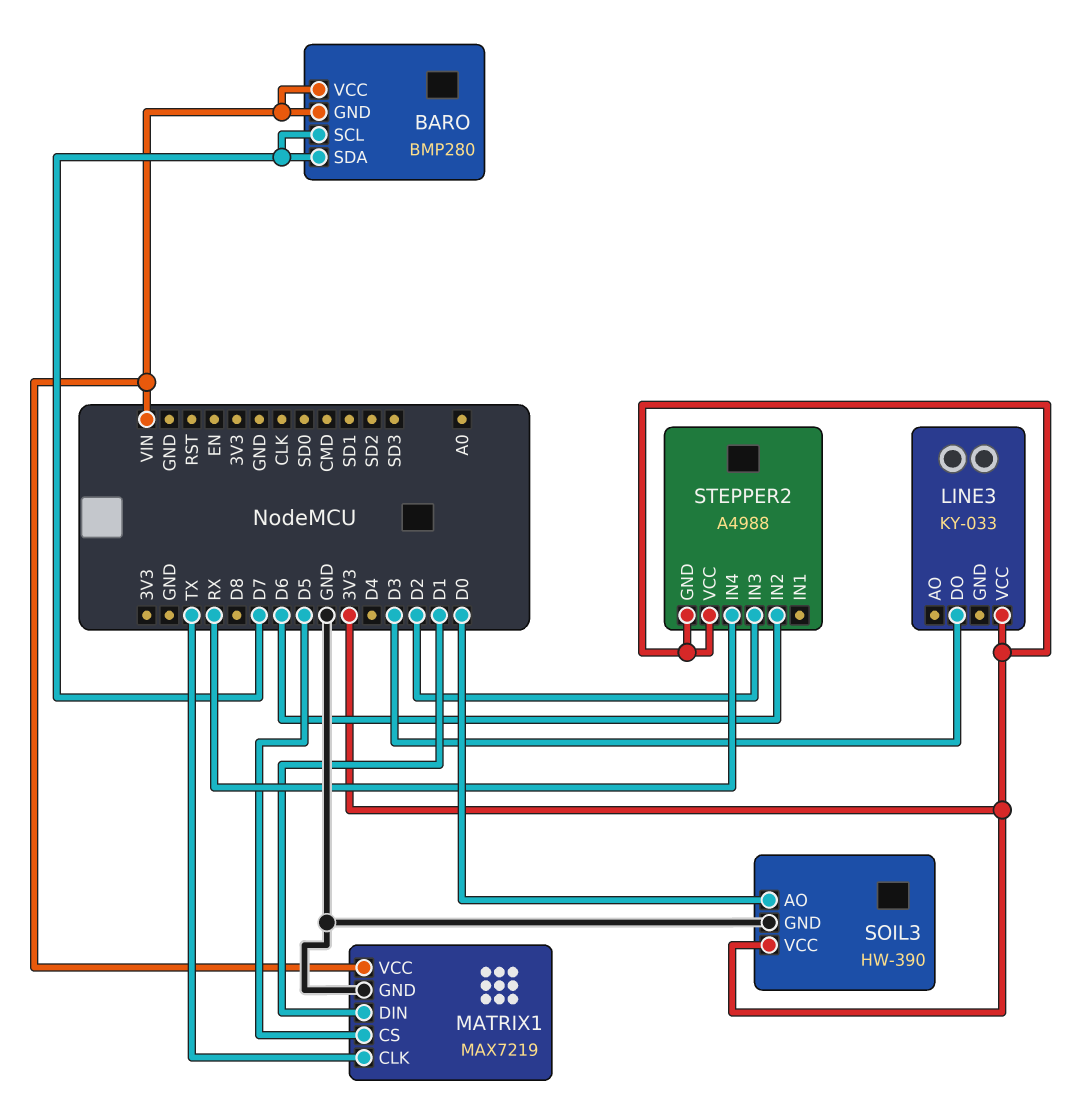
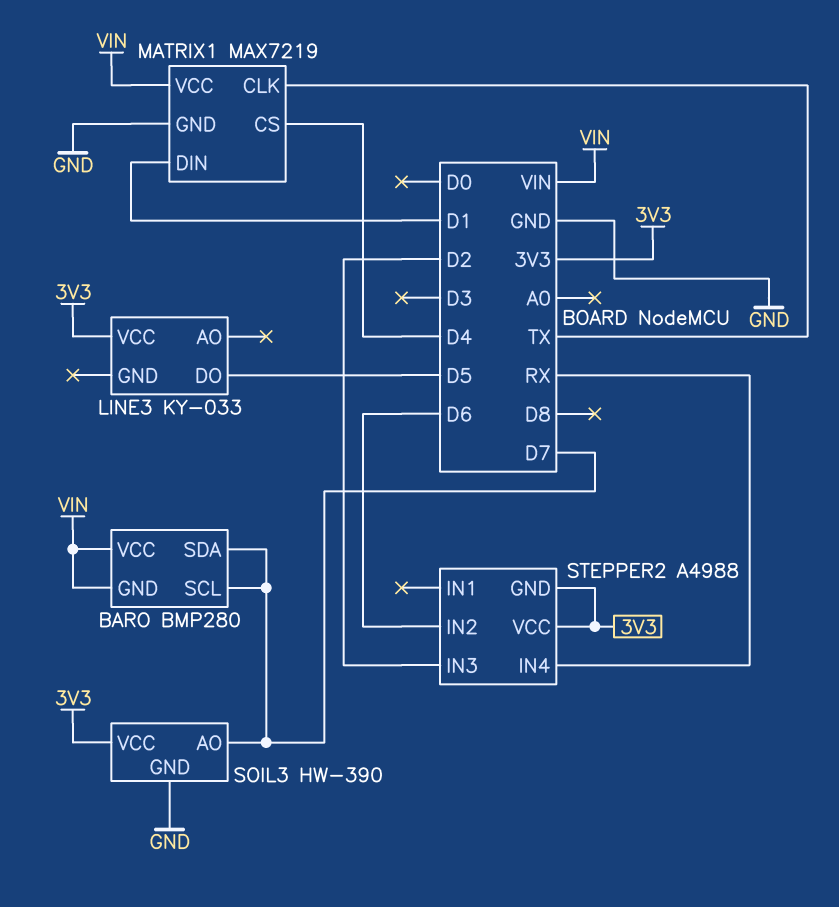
LINE3 pin DO: D3 -> D5
MATRIX1 pin CS: D5 -> D4
SOIL3 pin AO: D0 -> D7

